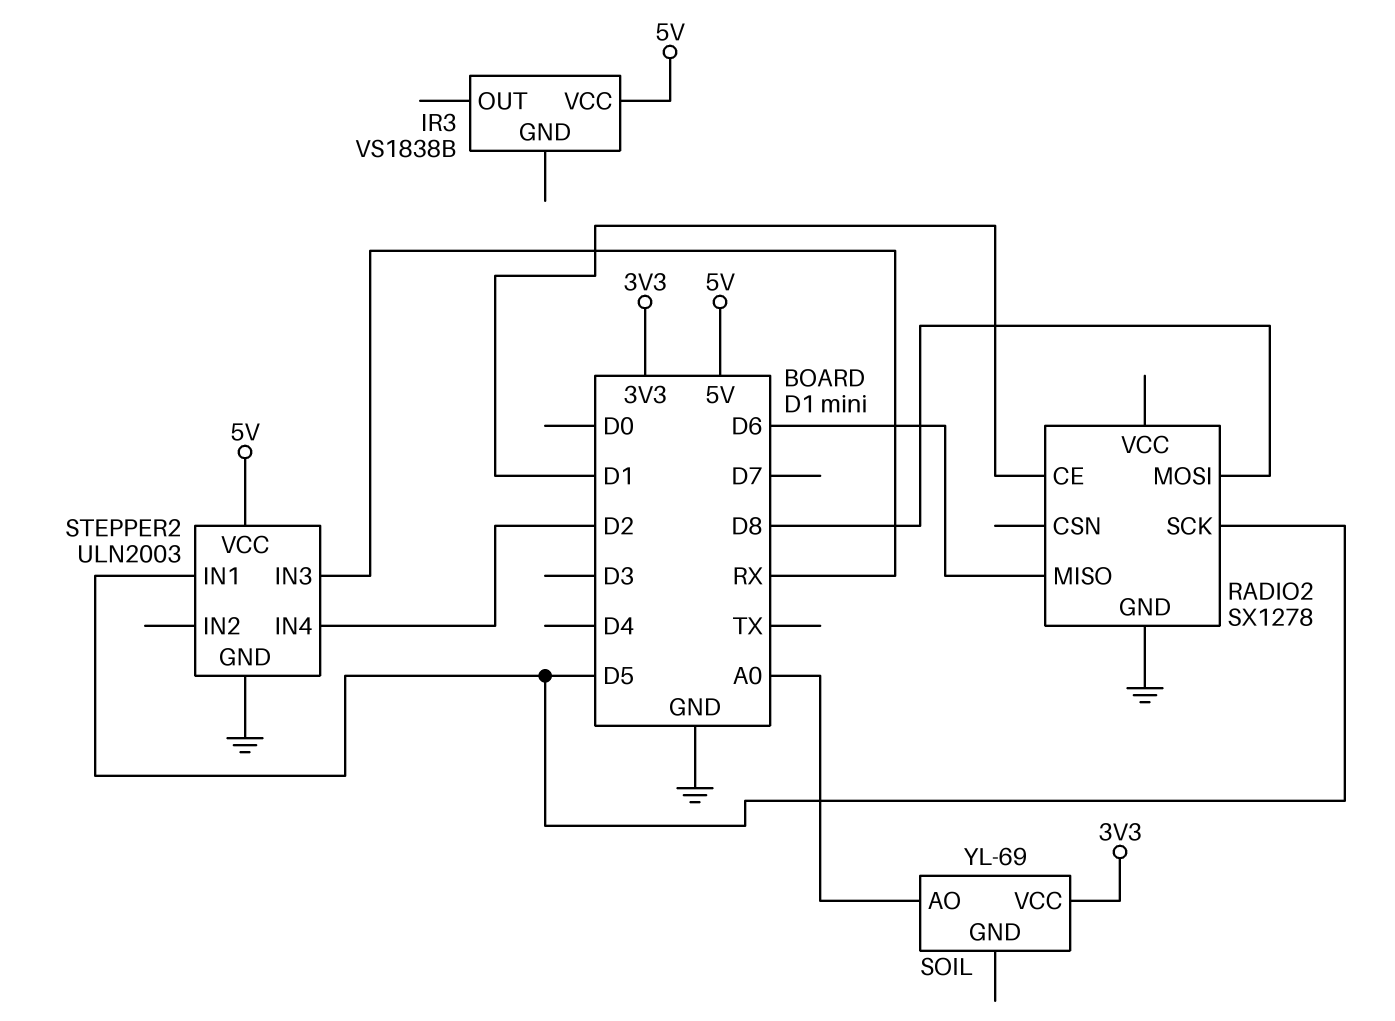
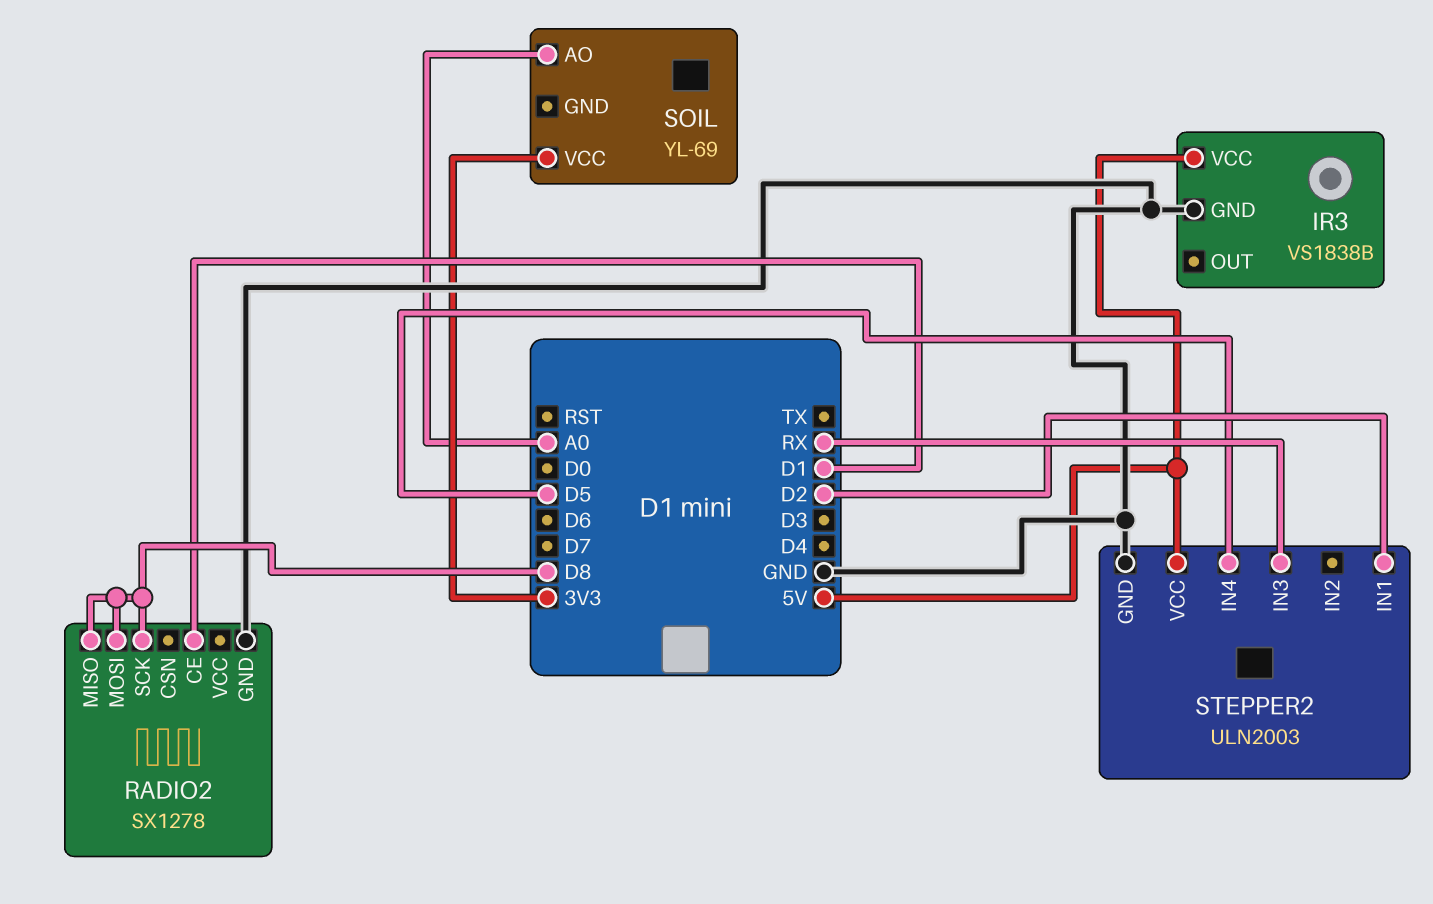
IR3 pin GND: none -> GND
RADIO2 pin MISO: D6 -> D8
RADIO2 pin SCK: D5 -> D8
STEPPER2 pin IN1: D5 -> D2
STEPPER2 pin IN4: D2 -> D5

